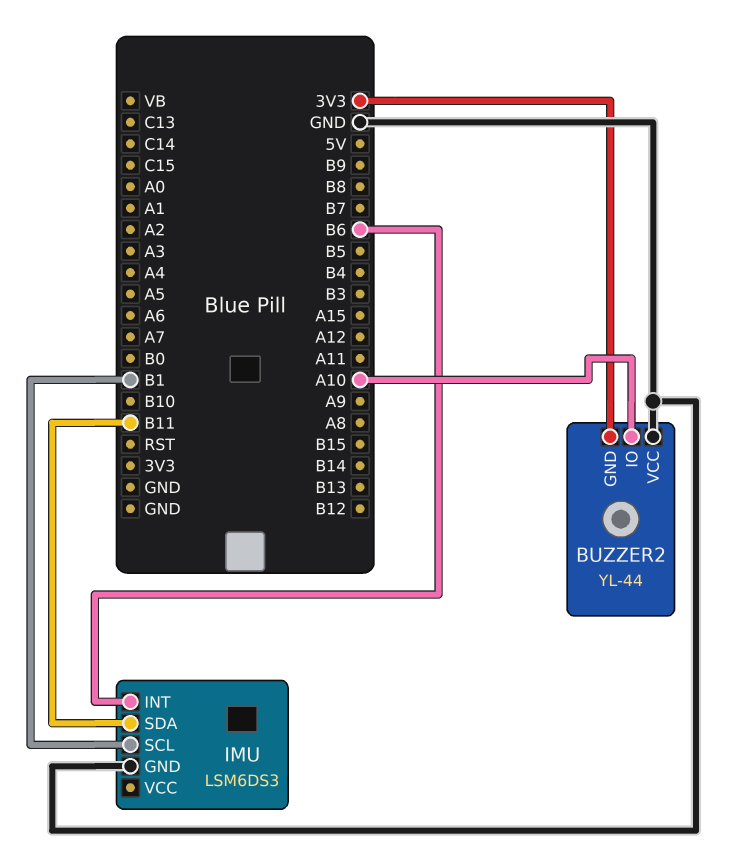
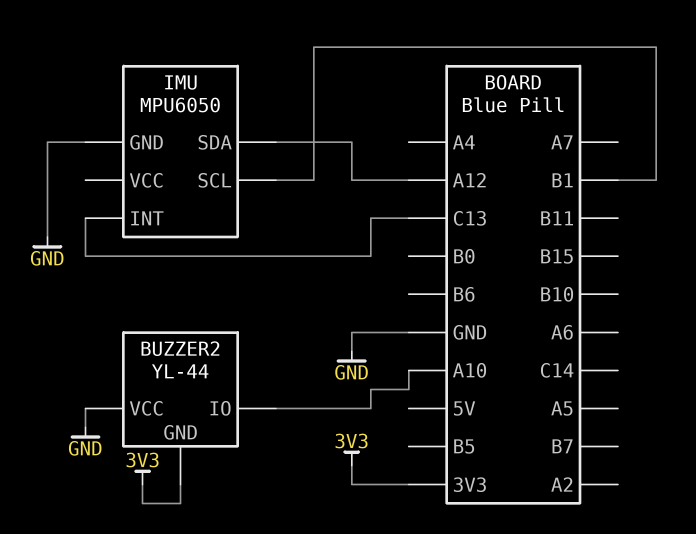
IMU: LSM6DS3 -> MPU6050
IMU pin INT: B6 -> C13
IMU pin SDA: B11 -> A12

